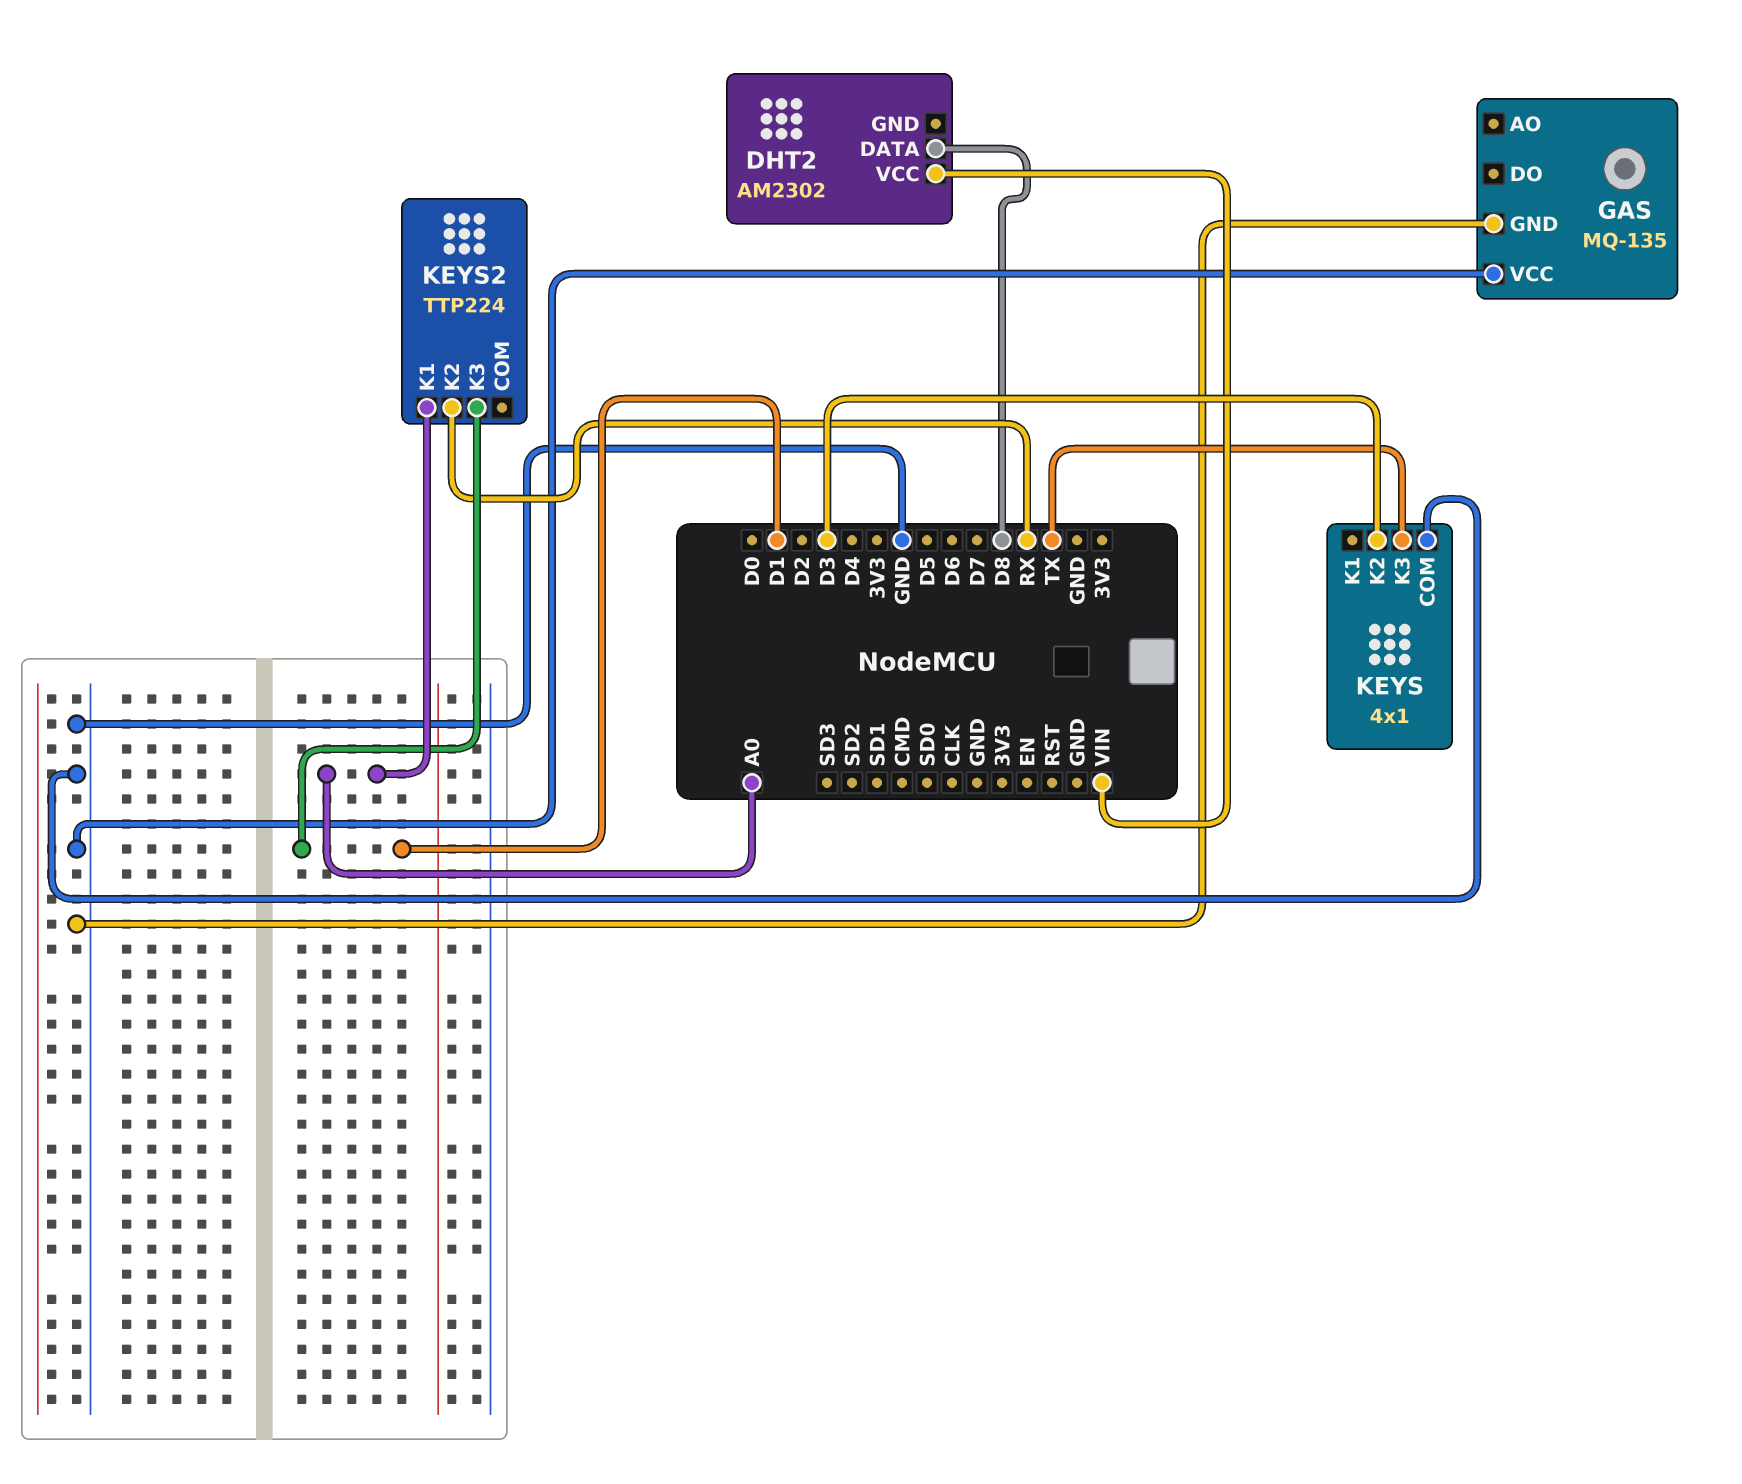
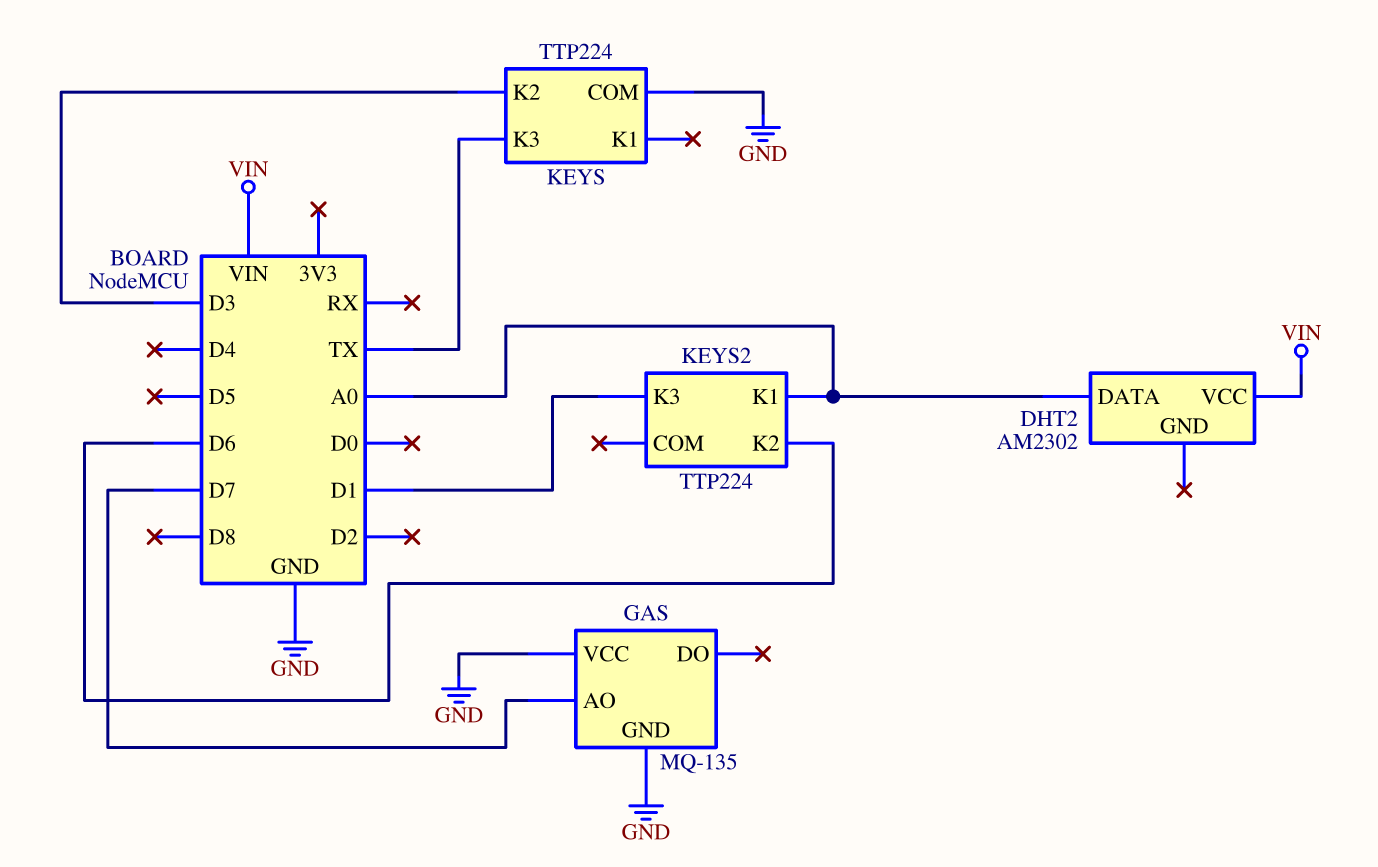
DHT2 pin DATA: D8 -> A0
GAS pin AO: none -> D7
KEYS: 4x1 -> TTP224
KEYS2 pin K2: RX -> D6

